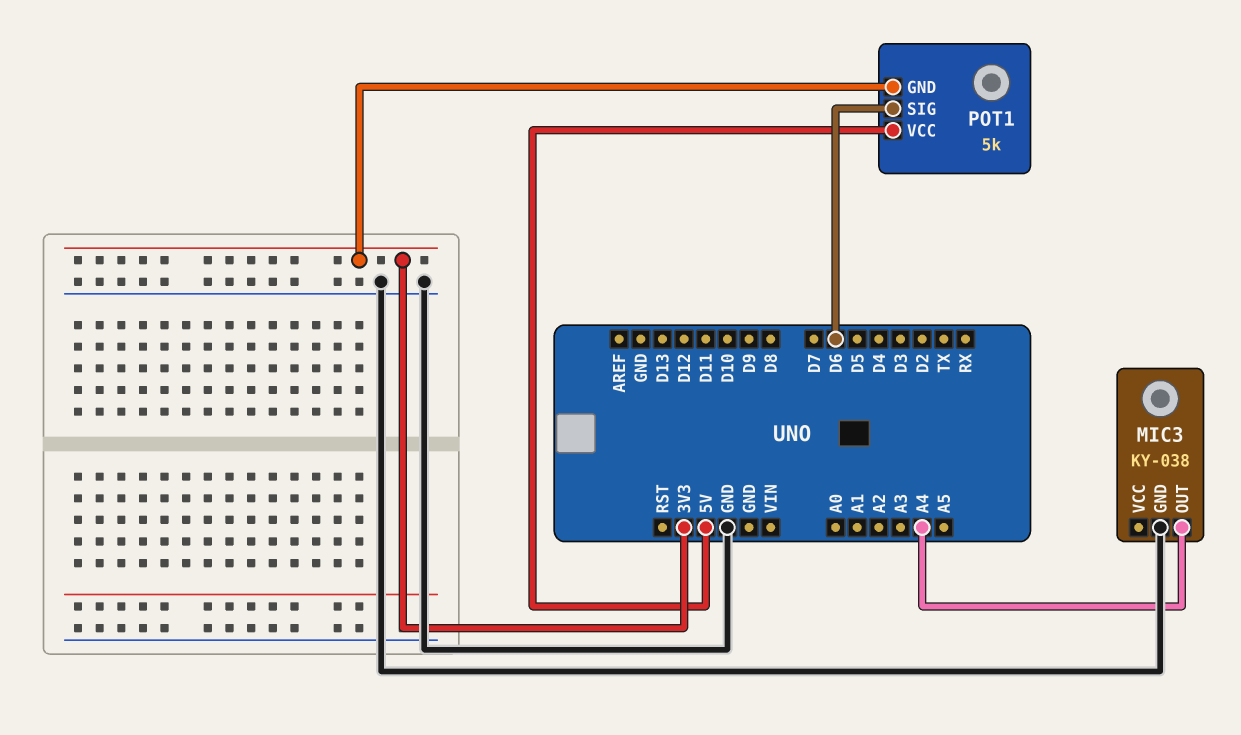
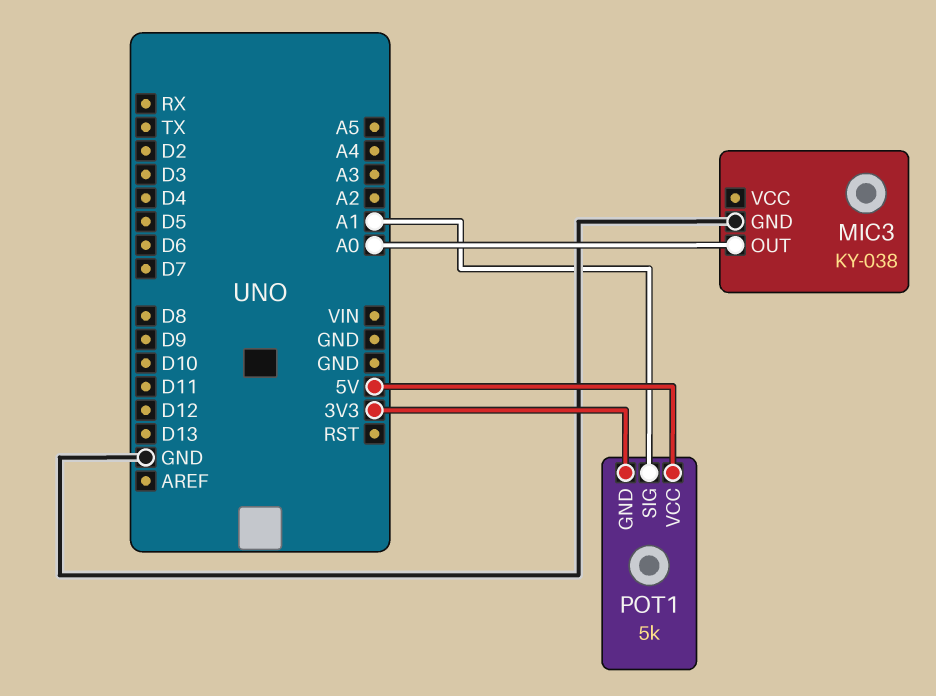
MIC3 pin OUT: A4 -> A0
POT1 pin SIG: D6 -> A1

